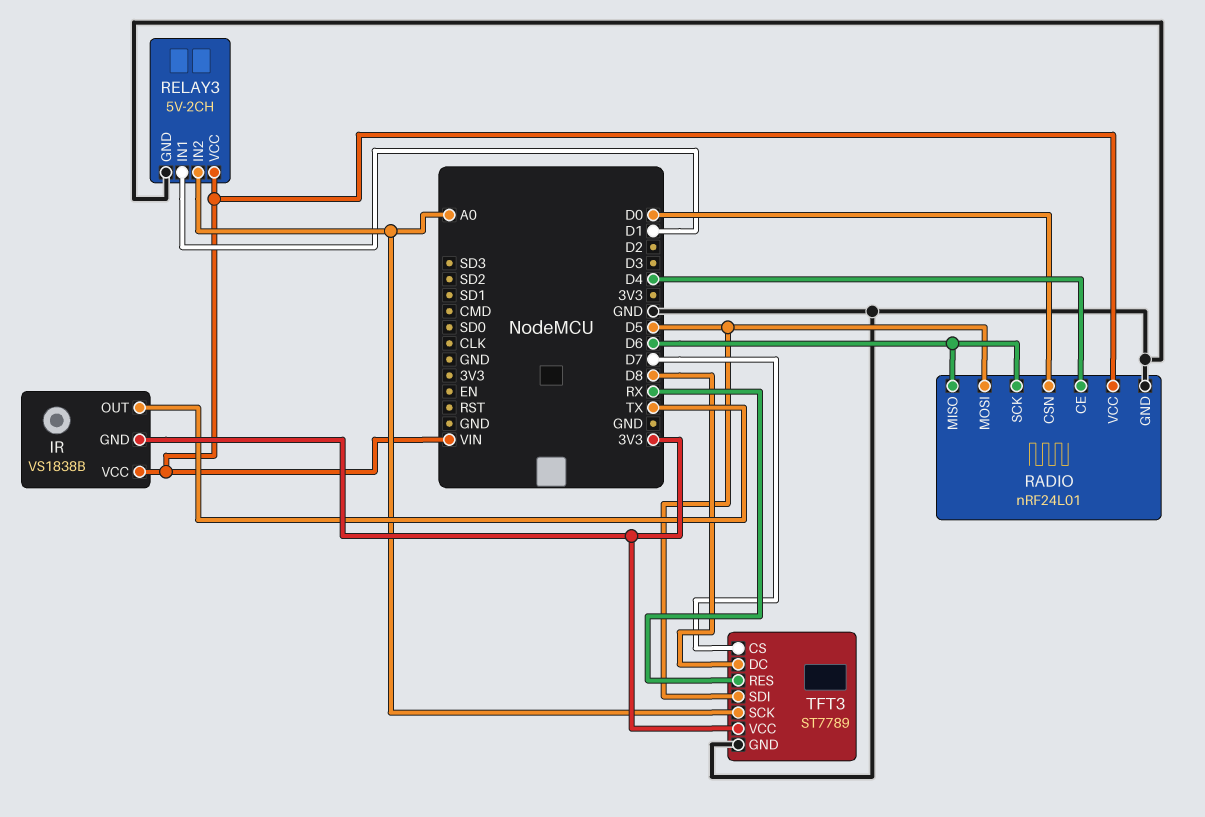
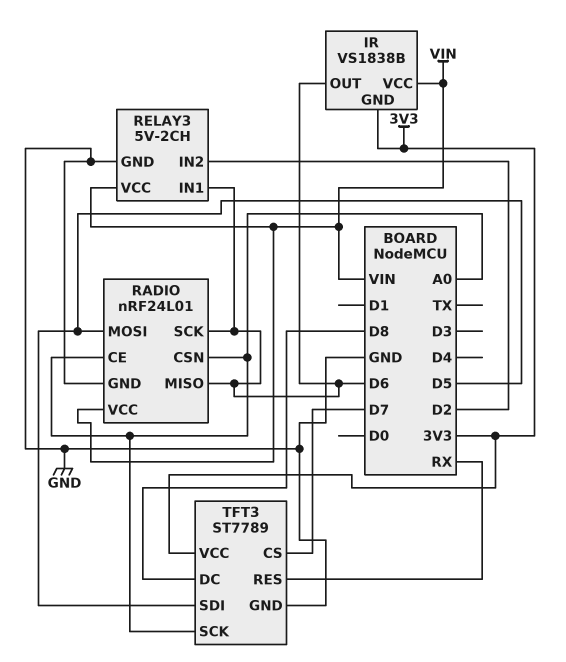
IR pin OUT: TX -> D6
RADIO pin CE: D4 -> A0
RADIO pin CSN: D0 -> A0
RELAY3 pin IN1: D1 -> D6
RELAY3 pin IN2: A0 -> D2

